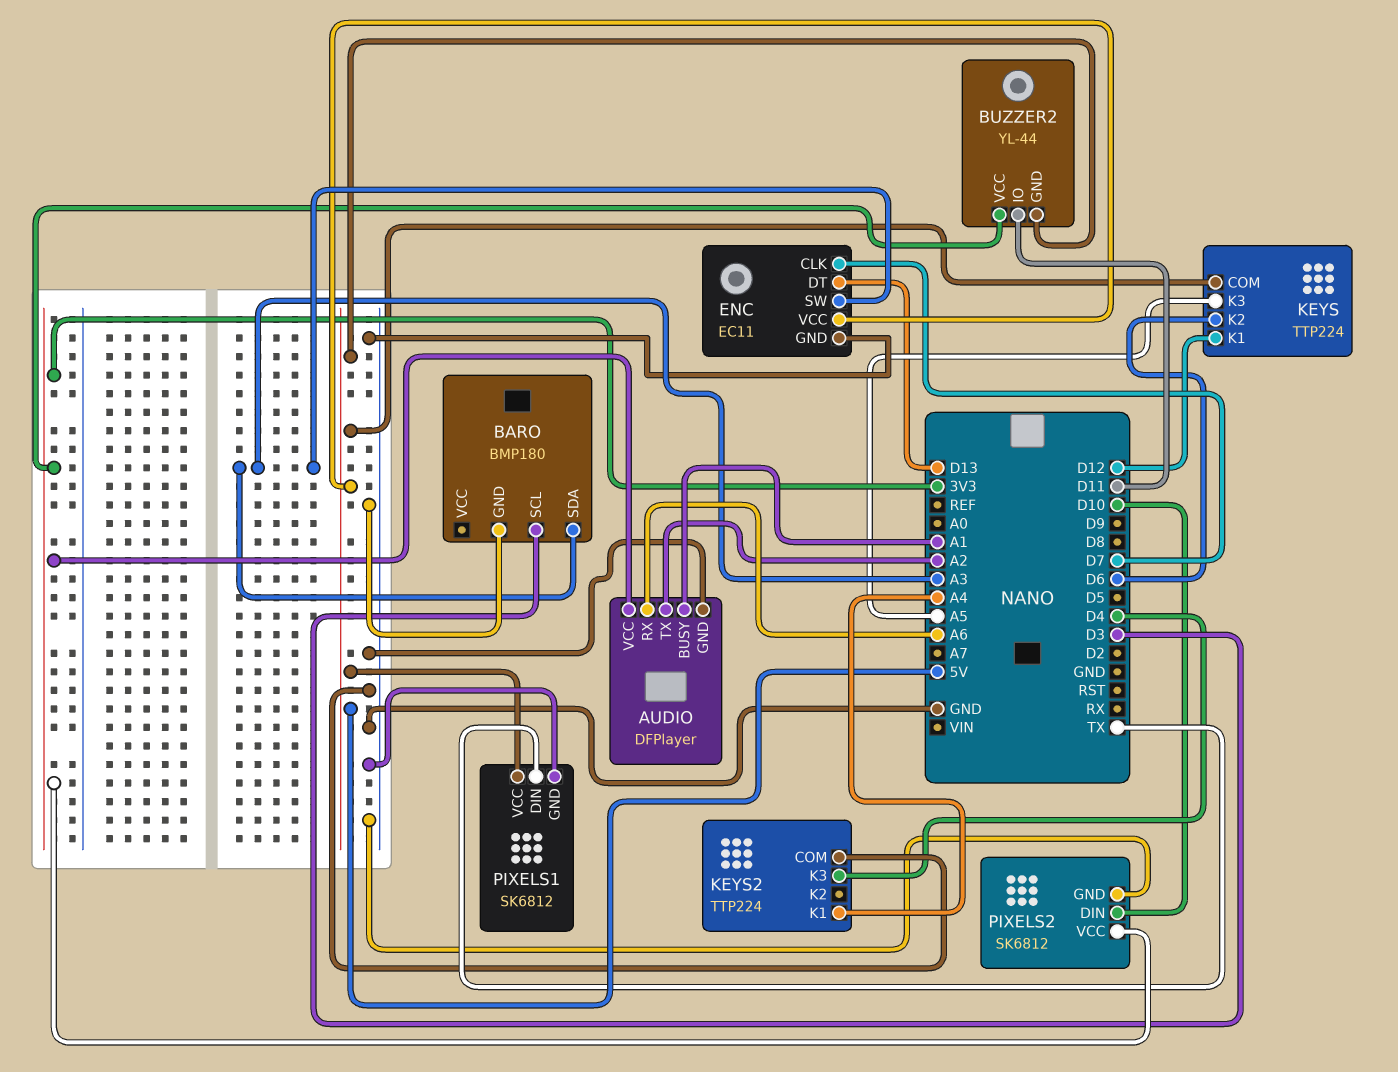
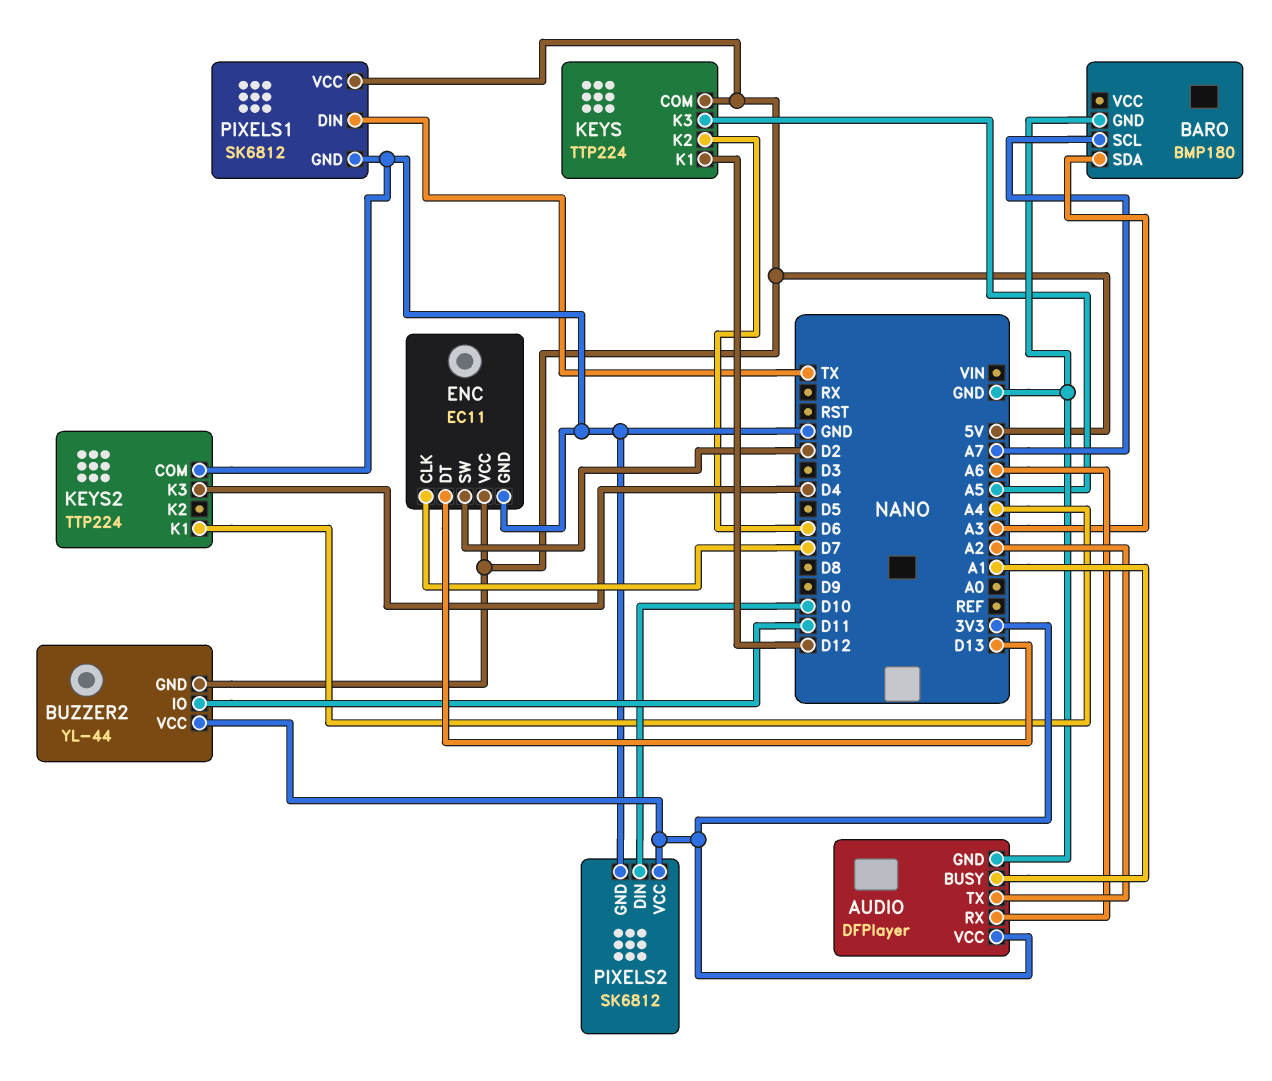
BARO pin SCL: D3 -> A7
ENC pin SW: A3 -> D2

